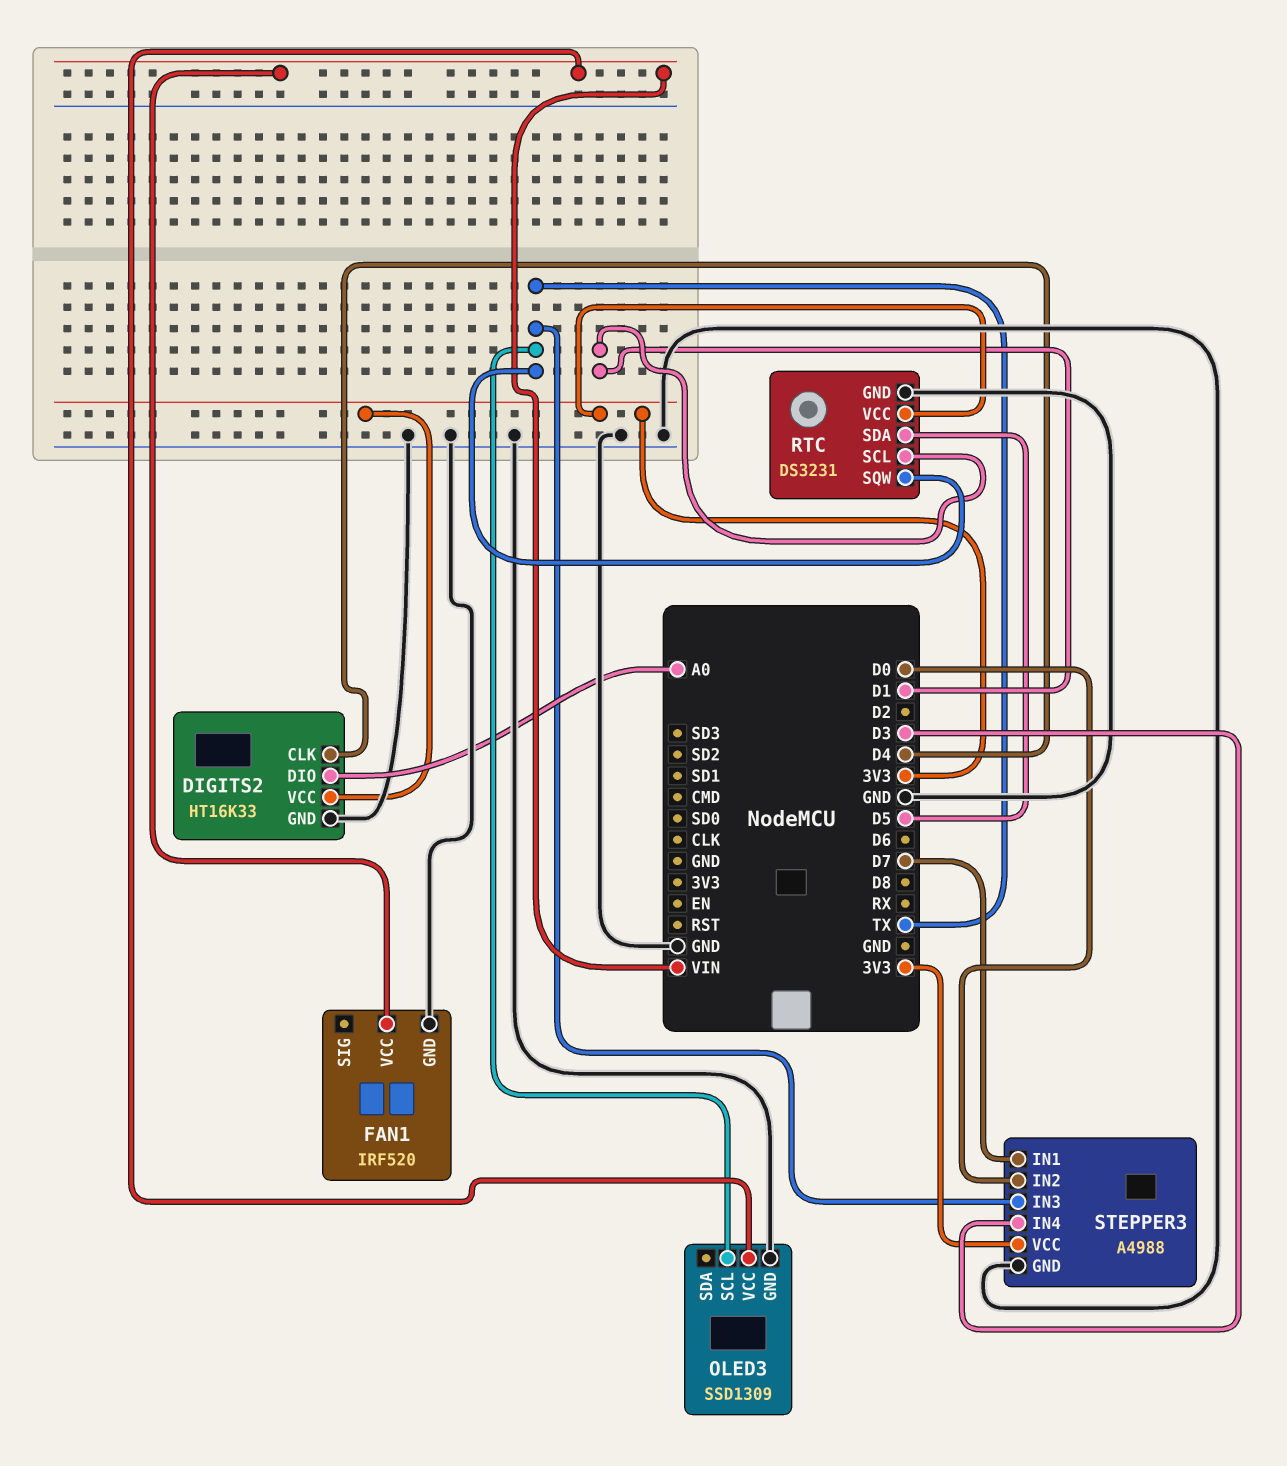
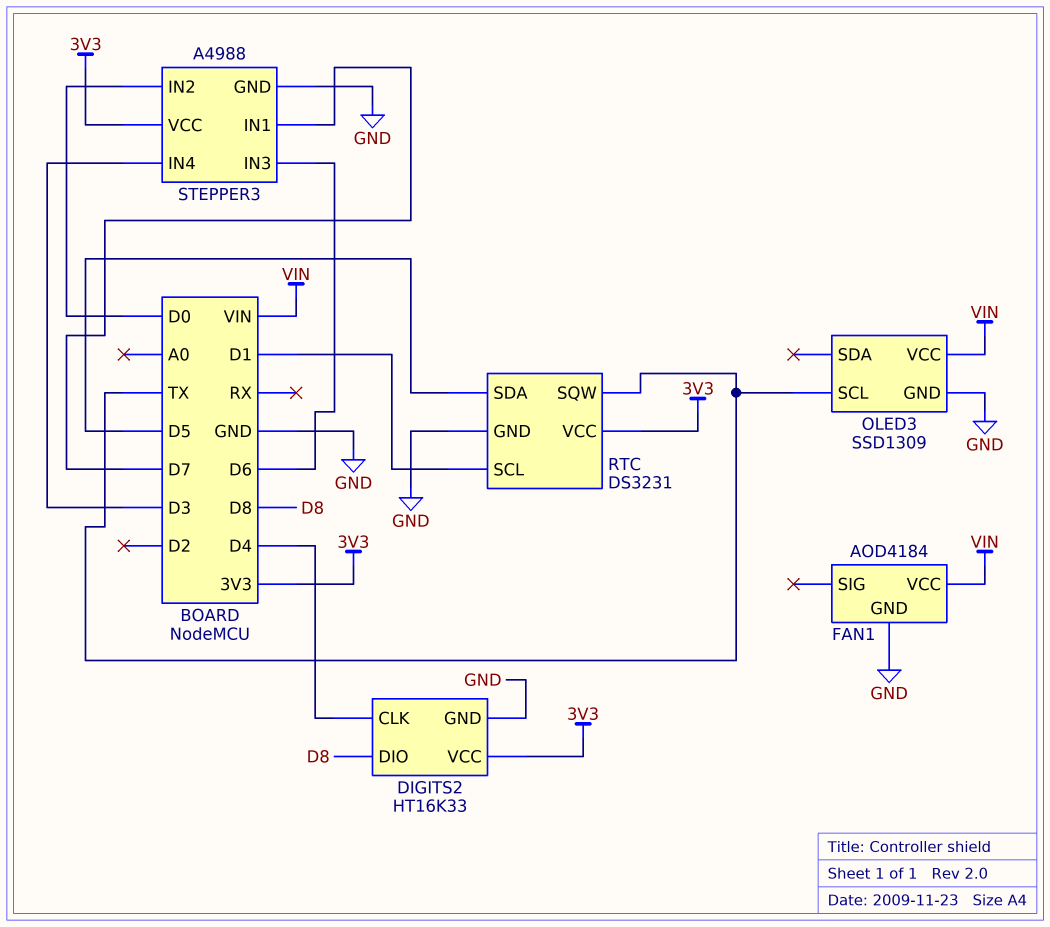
DIGITS2 pin DIO: A0 -> D8
FAN1: IRF520 -> AOD4184
STEPPER3 pin IN3: TX -> D6

